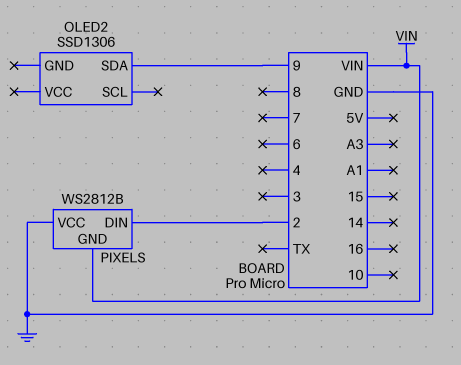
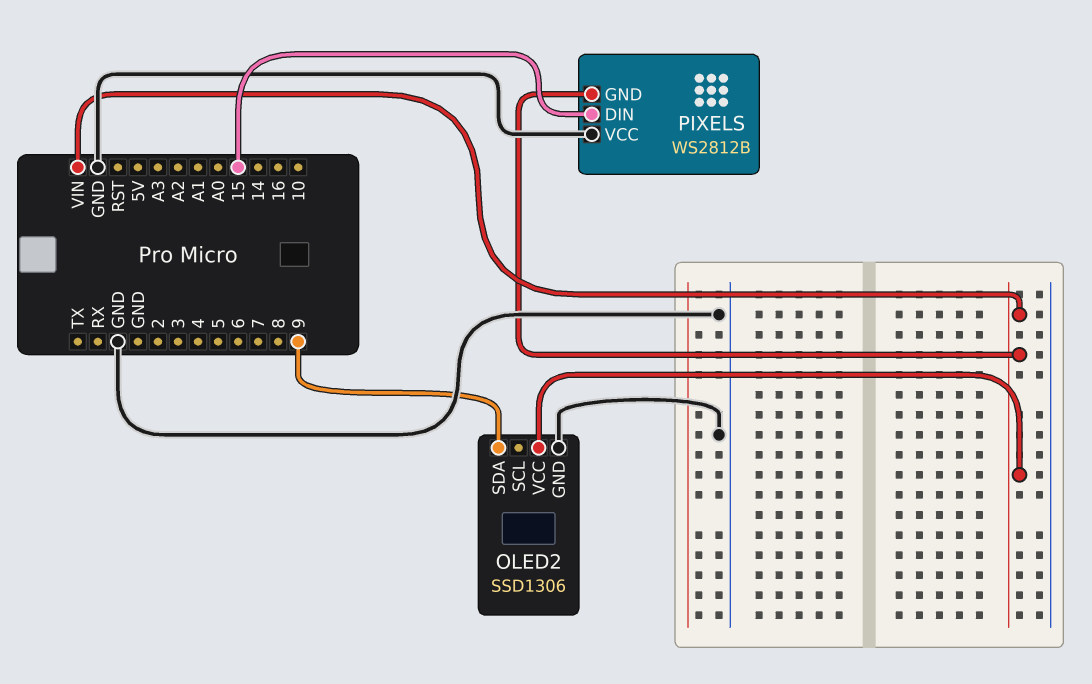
OLED2 pin GND: none -> GND
OLED2 pin VCC: none -> VIN
PIXELS pin DIN: 2 -> 15

